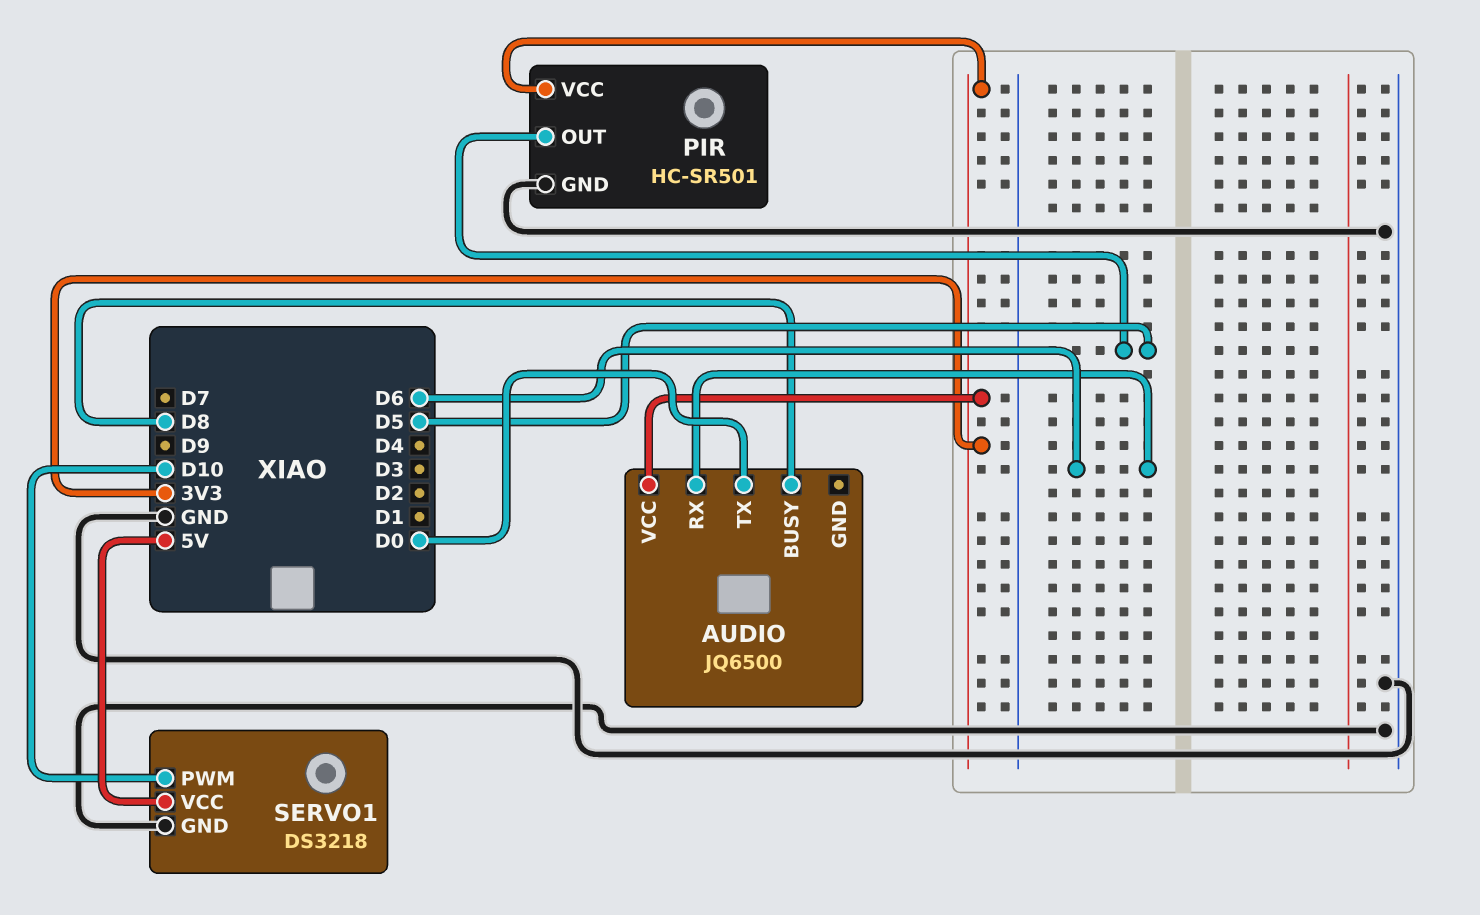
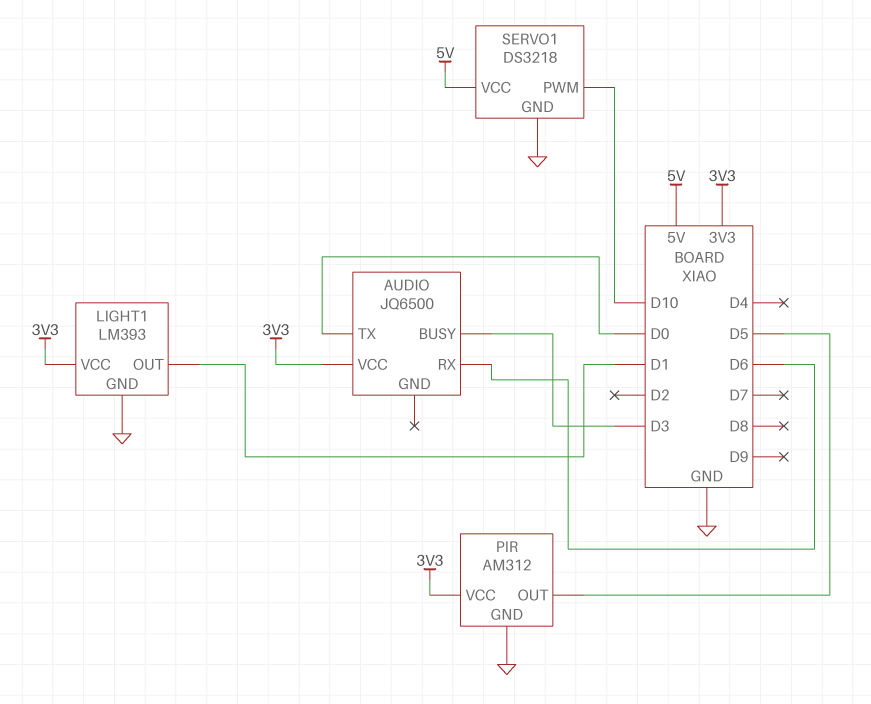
AUDIO pin BUSY: D8 -> D3
LIGHT1: none -> LM393
LIGHT1 pin GND: none -> GND
LIGHT1 pin OUT: none -> D1
LIGHT1 pin VCC: none -> 3V3
PIR: HC-SR501 -> AM312

